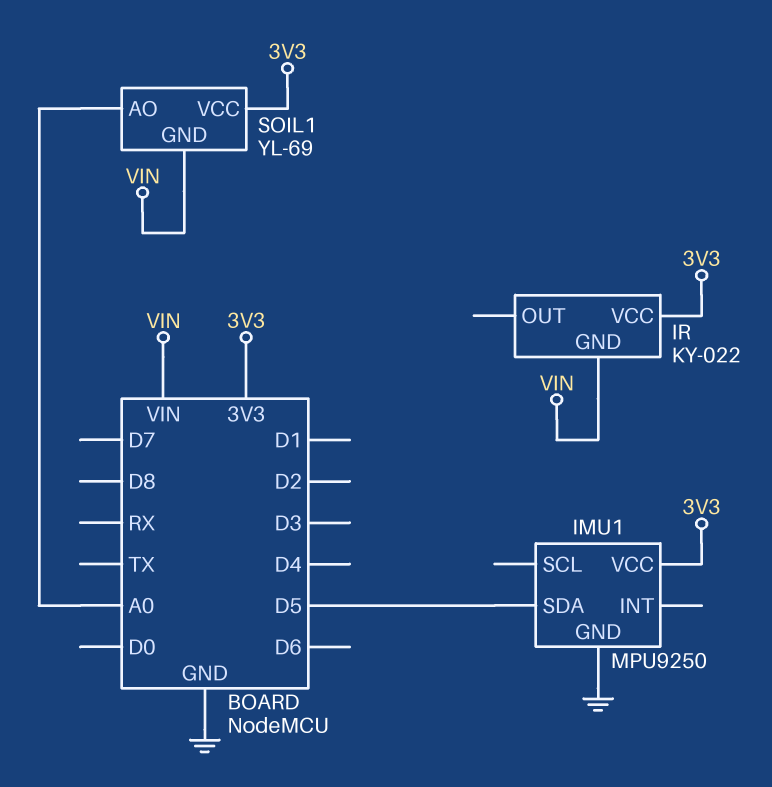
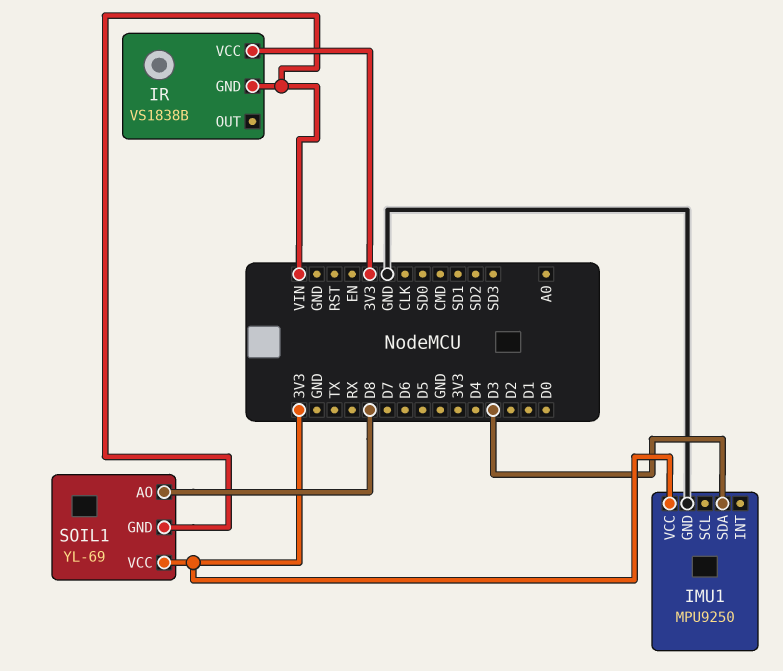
IMU1 pin SDA: D5 -> D3
IR: KY-022 -> VS1838B
SOIL1 pin AO: A0 -> D8

